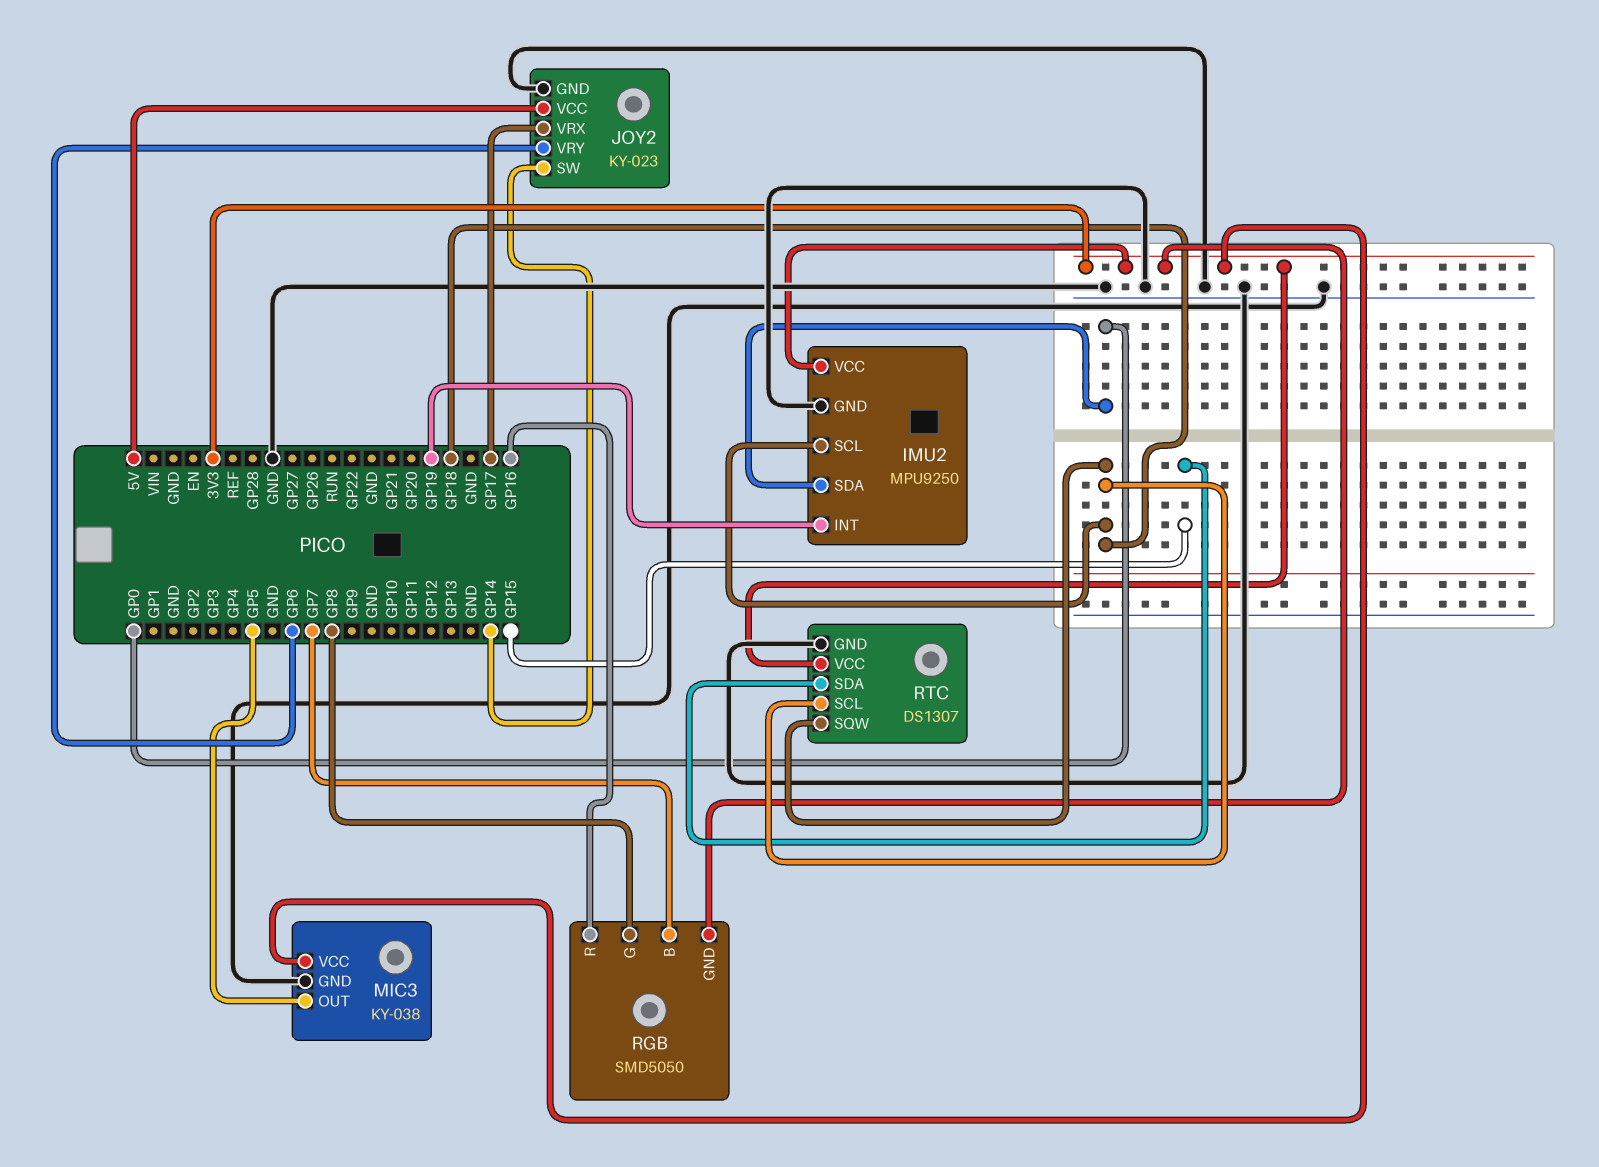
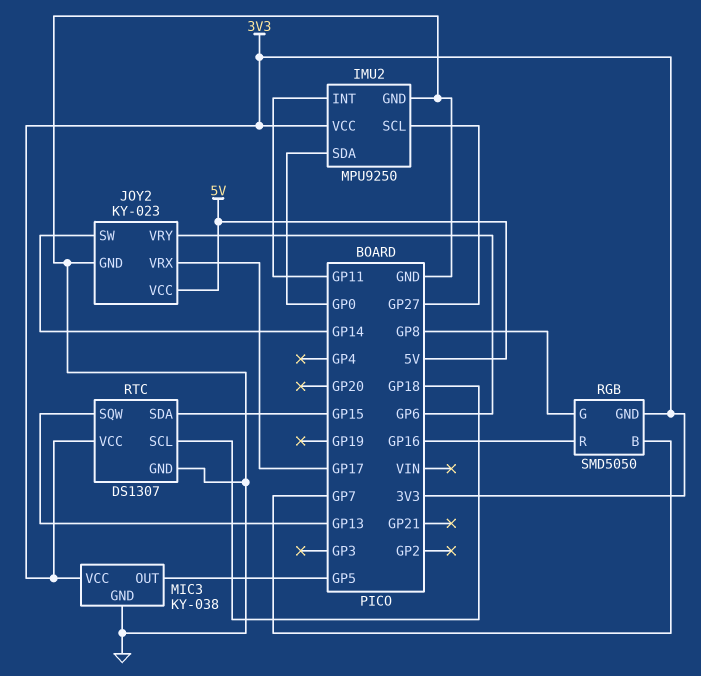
IMU2 pin INT: GP19 -> GP11
IMU2 pin SCL: GP18 -> GP27
RTC pin SQW: GP18 -> GP13

